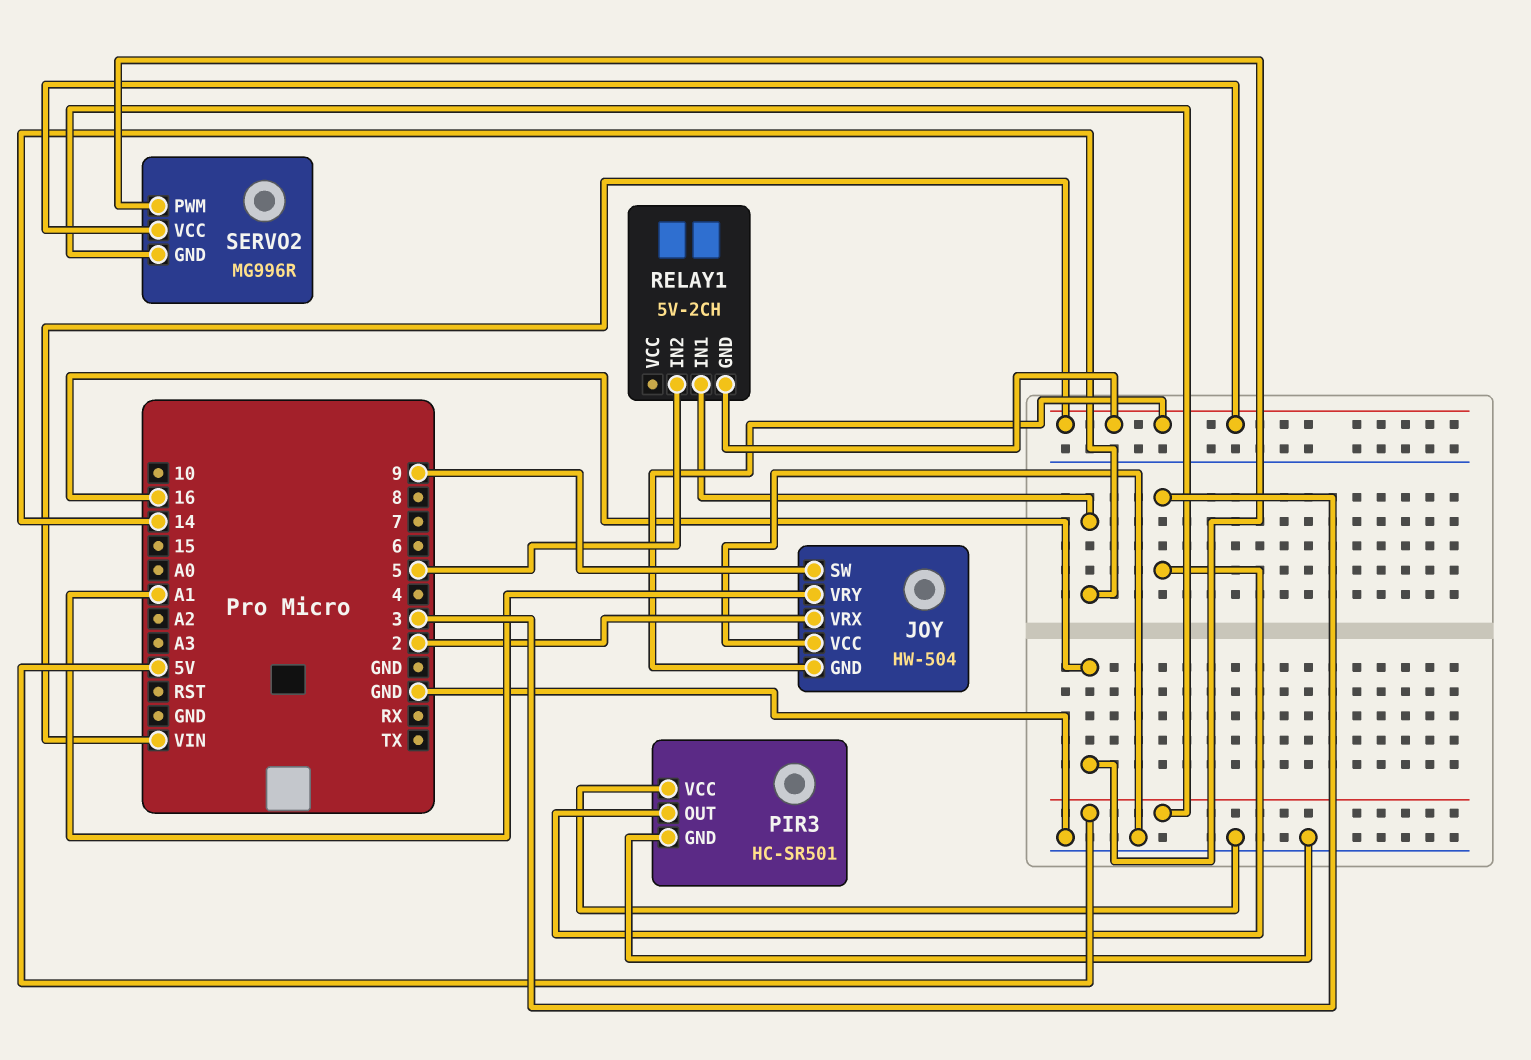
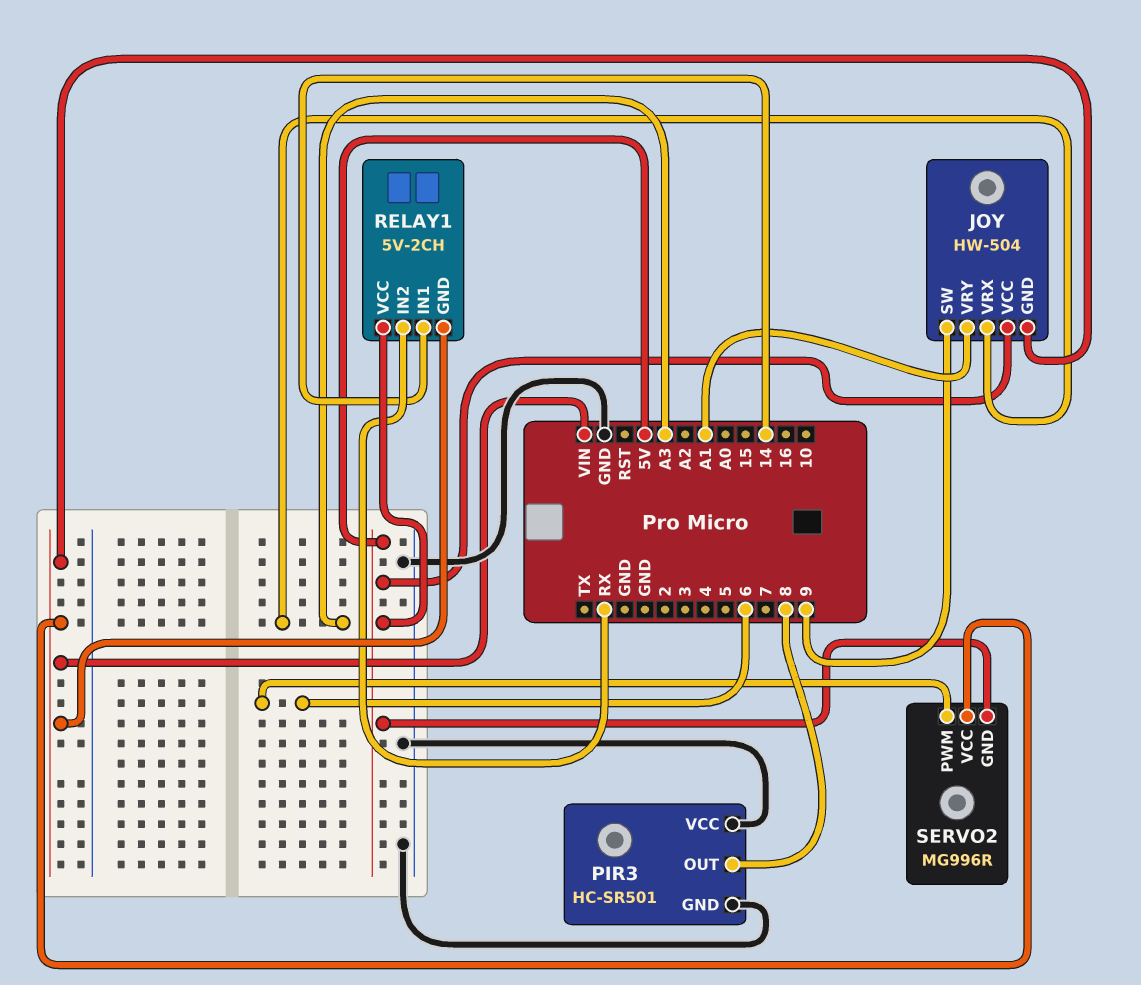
JOY pin VCC: GND -> 5V
JOY pin VRX: 2 -> A3
PIR3 pin OUT: 3 -> 8
RELAY1 pin IN2: 5 -> RX
RELAY1 pin VCC: none -> 5V
SERVO2 pin PWM: 16 -> 6

